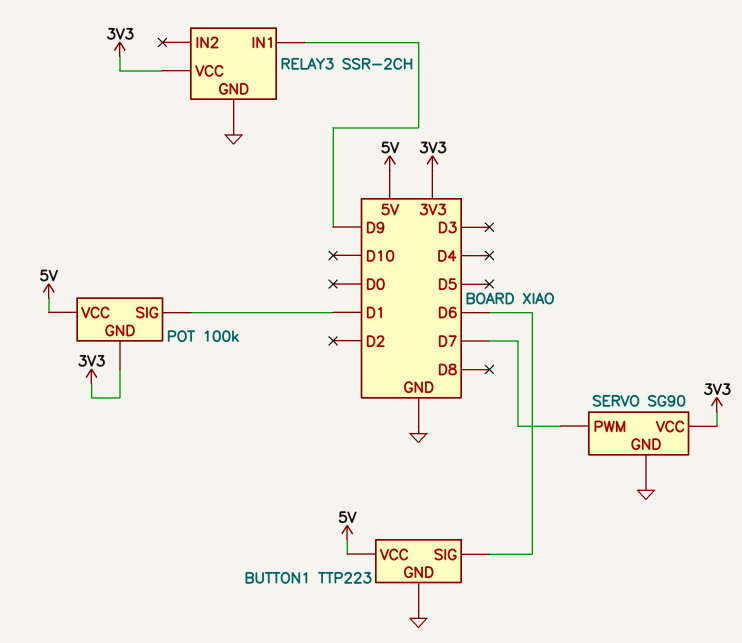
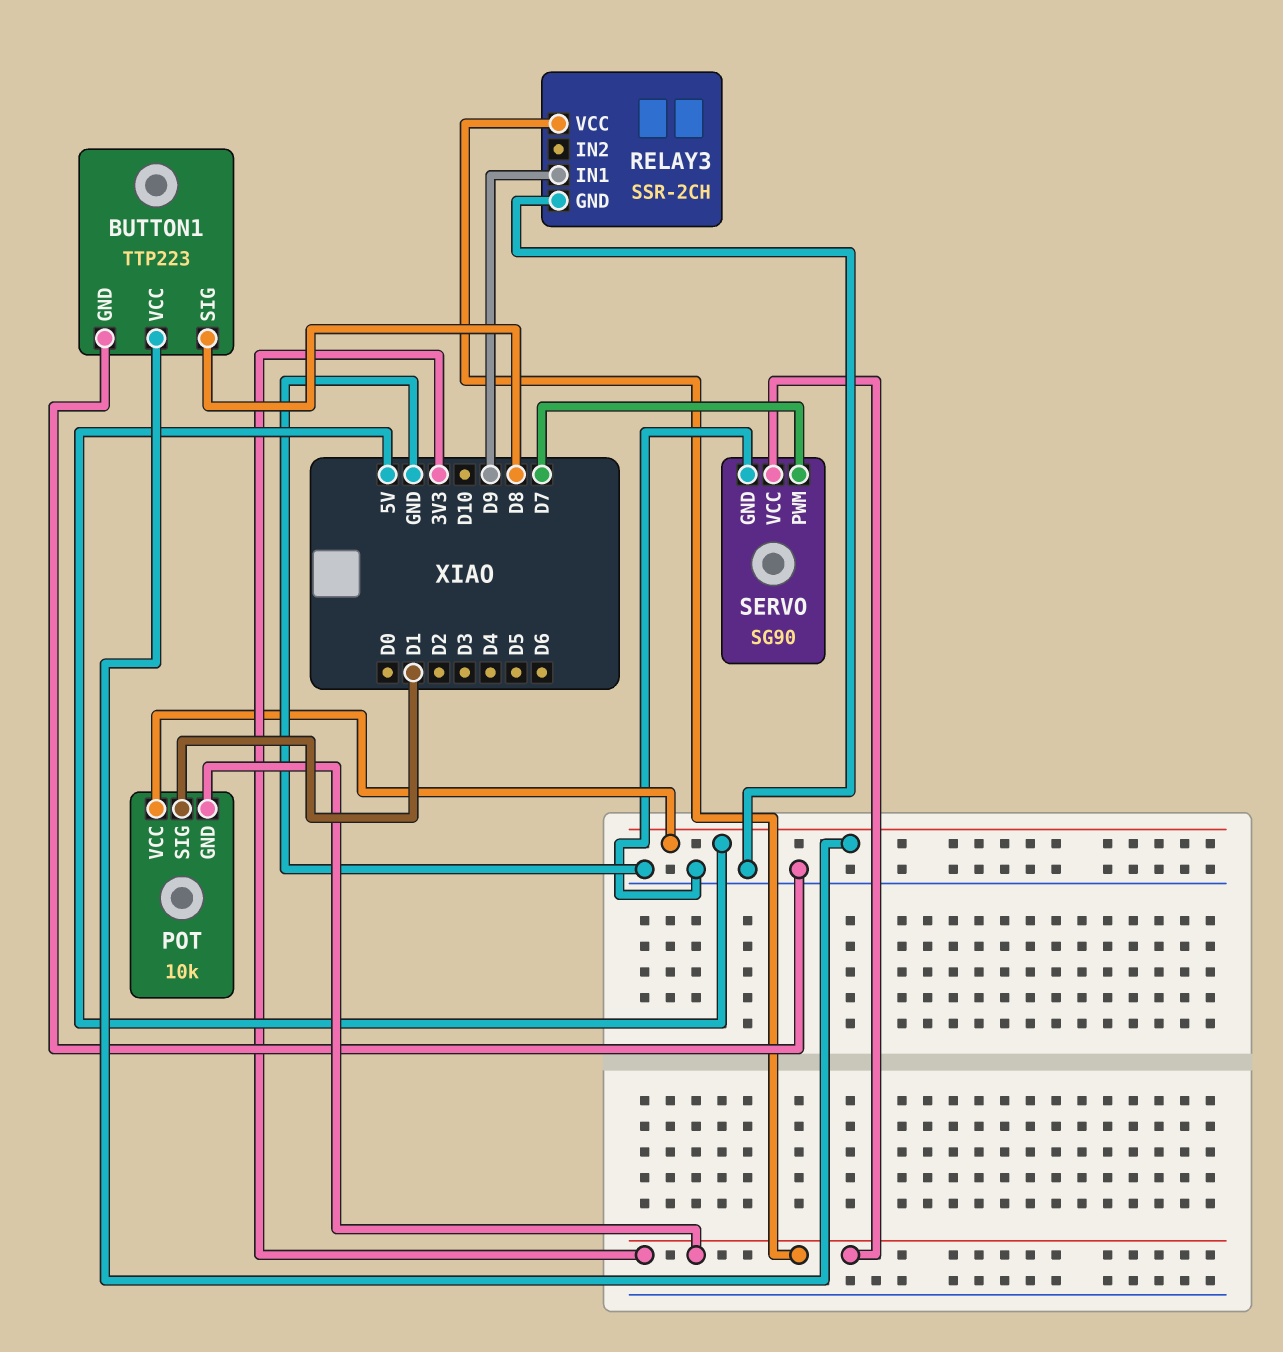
BUTTON1 pin SIG: D6 -> D8
POT: 100k -> 10k

